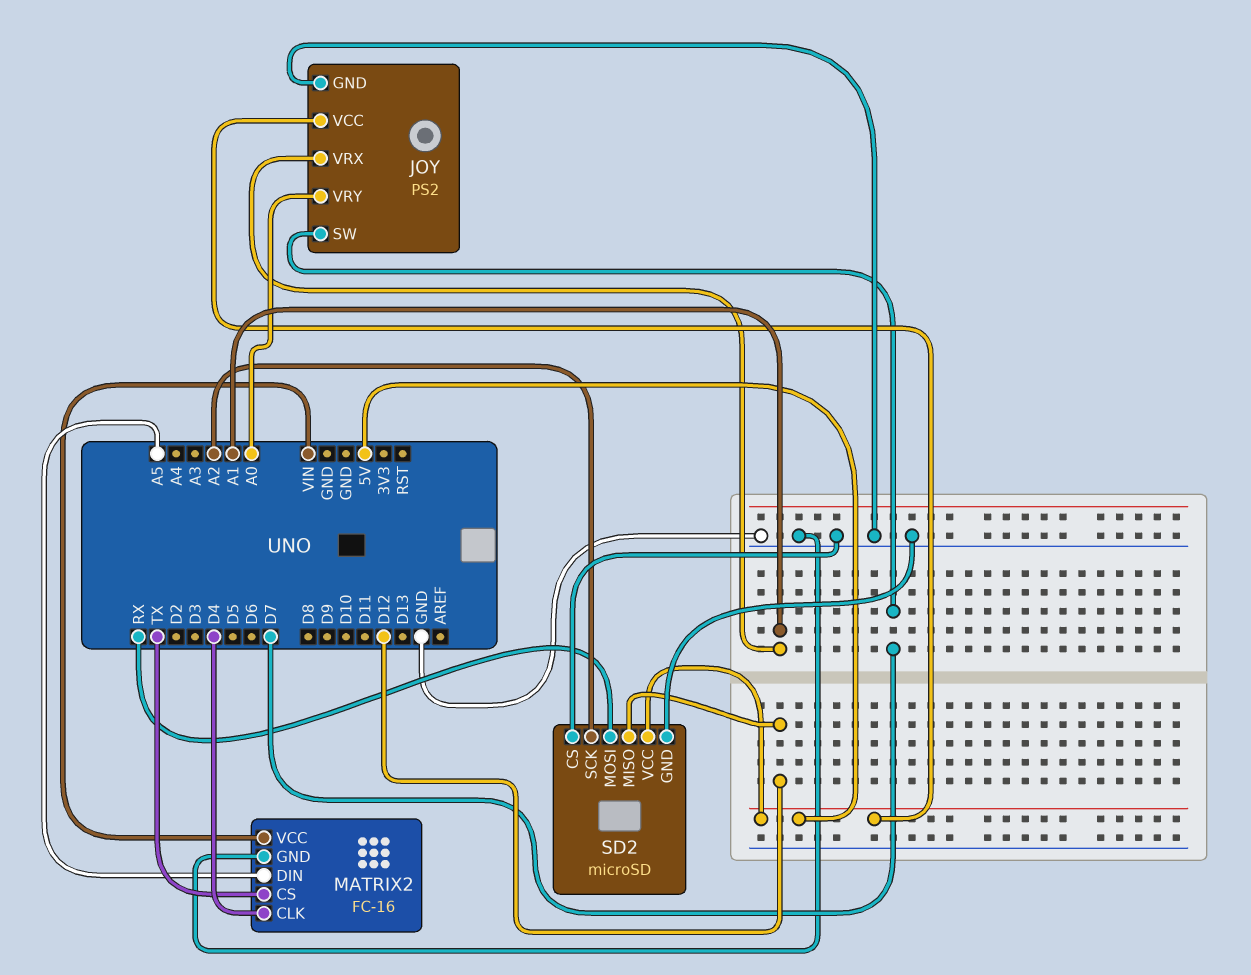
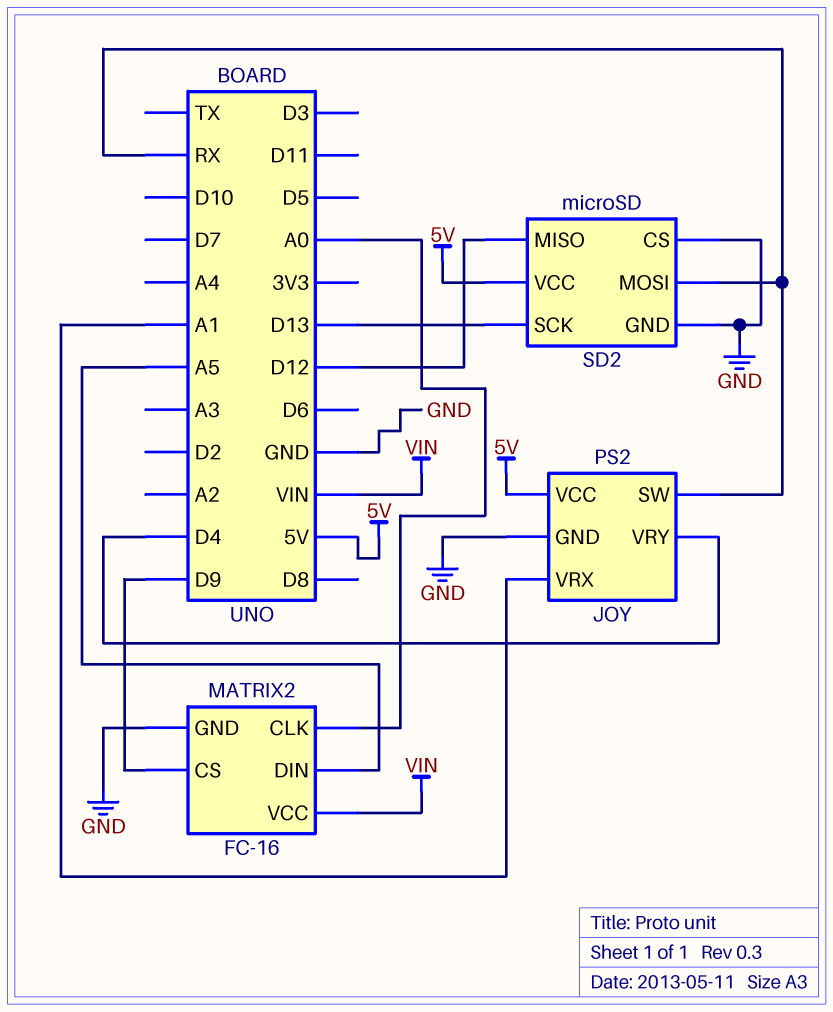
JOY pin SW: D7 -> RX
JOY pin VRY: A0 -> D4
MATRIX2 pin CLK: D4 -> A0
MATRIX2 pin CS: TX -> D9
SD2 pin SCK: A2 -> D13

